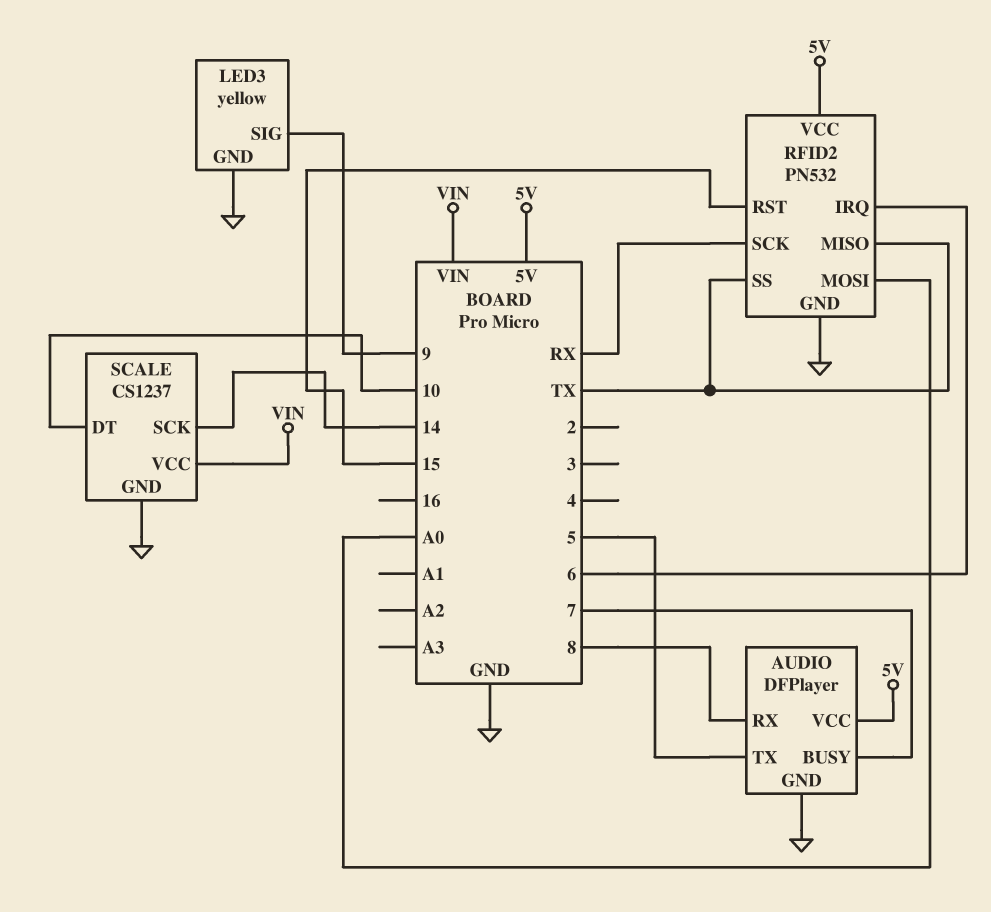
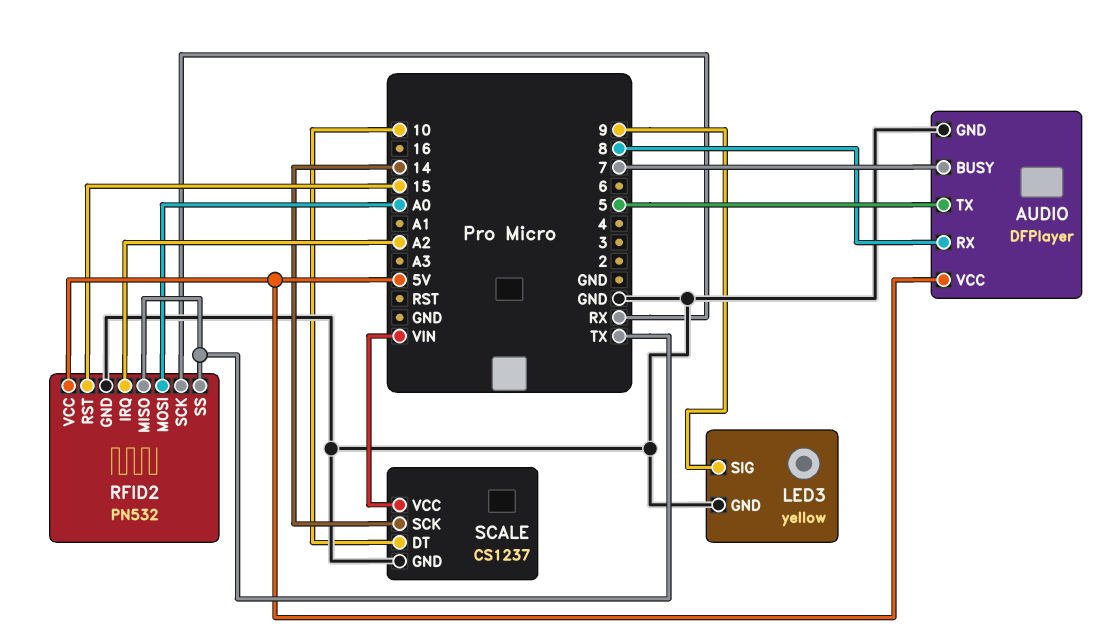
RFID2 pin IRQ: 6 -> A2

